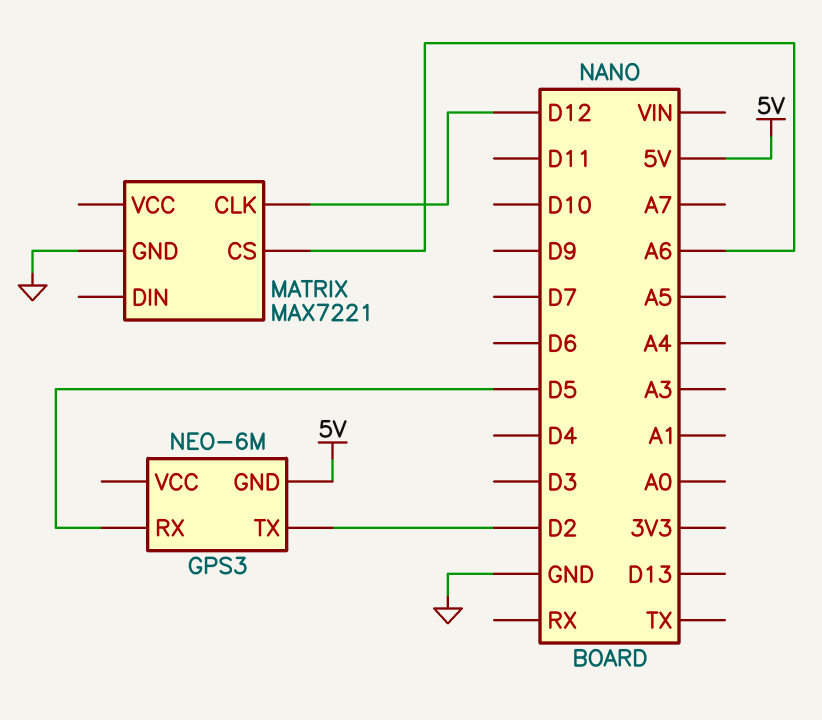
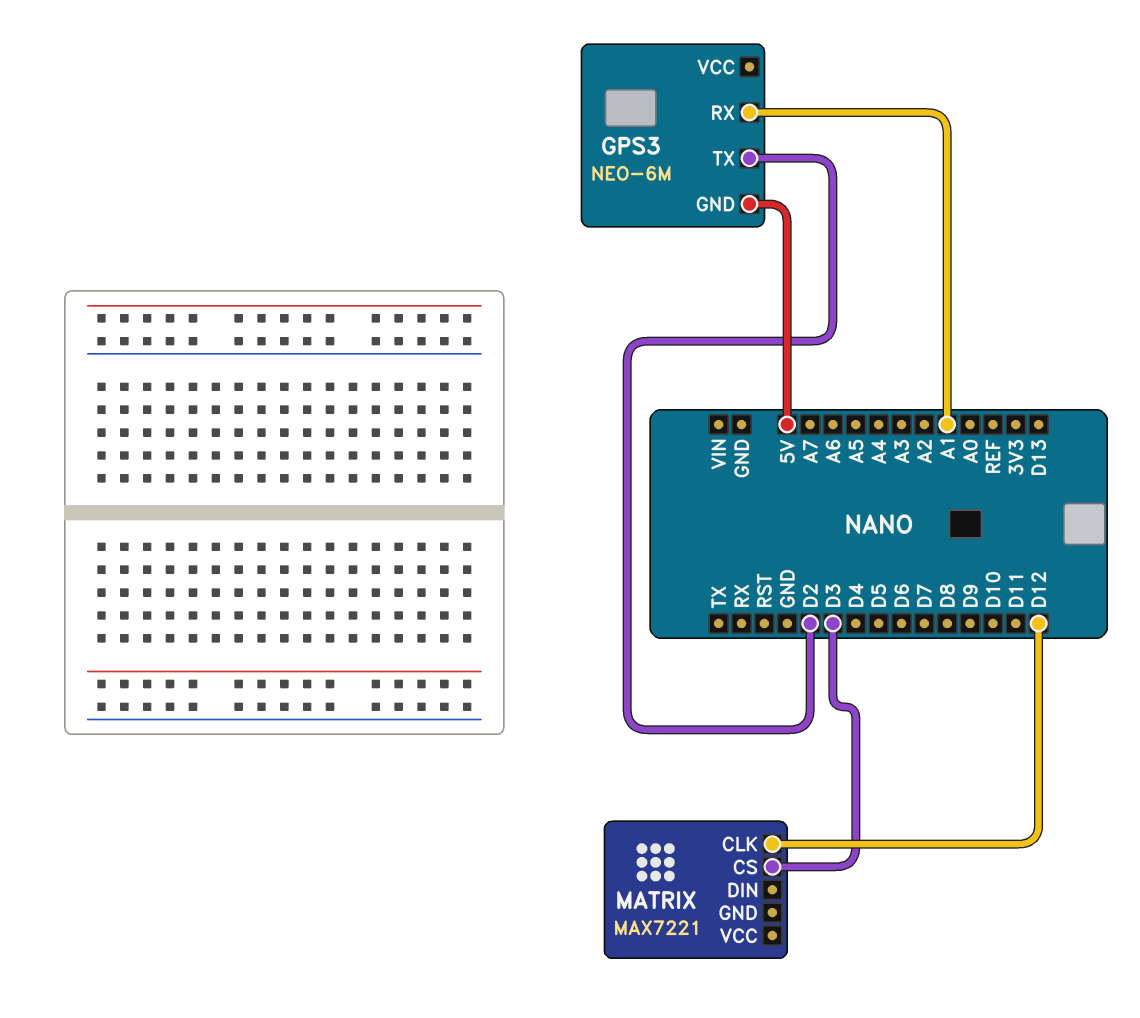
GPS3 pin RX: D5 -> A1
MATRIX pin CS: A6 -> D3
MATRIX pin GND: GND -> none

